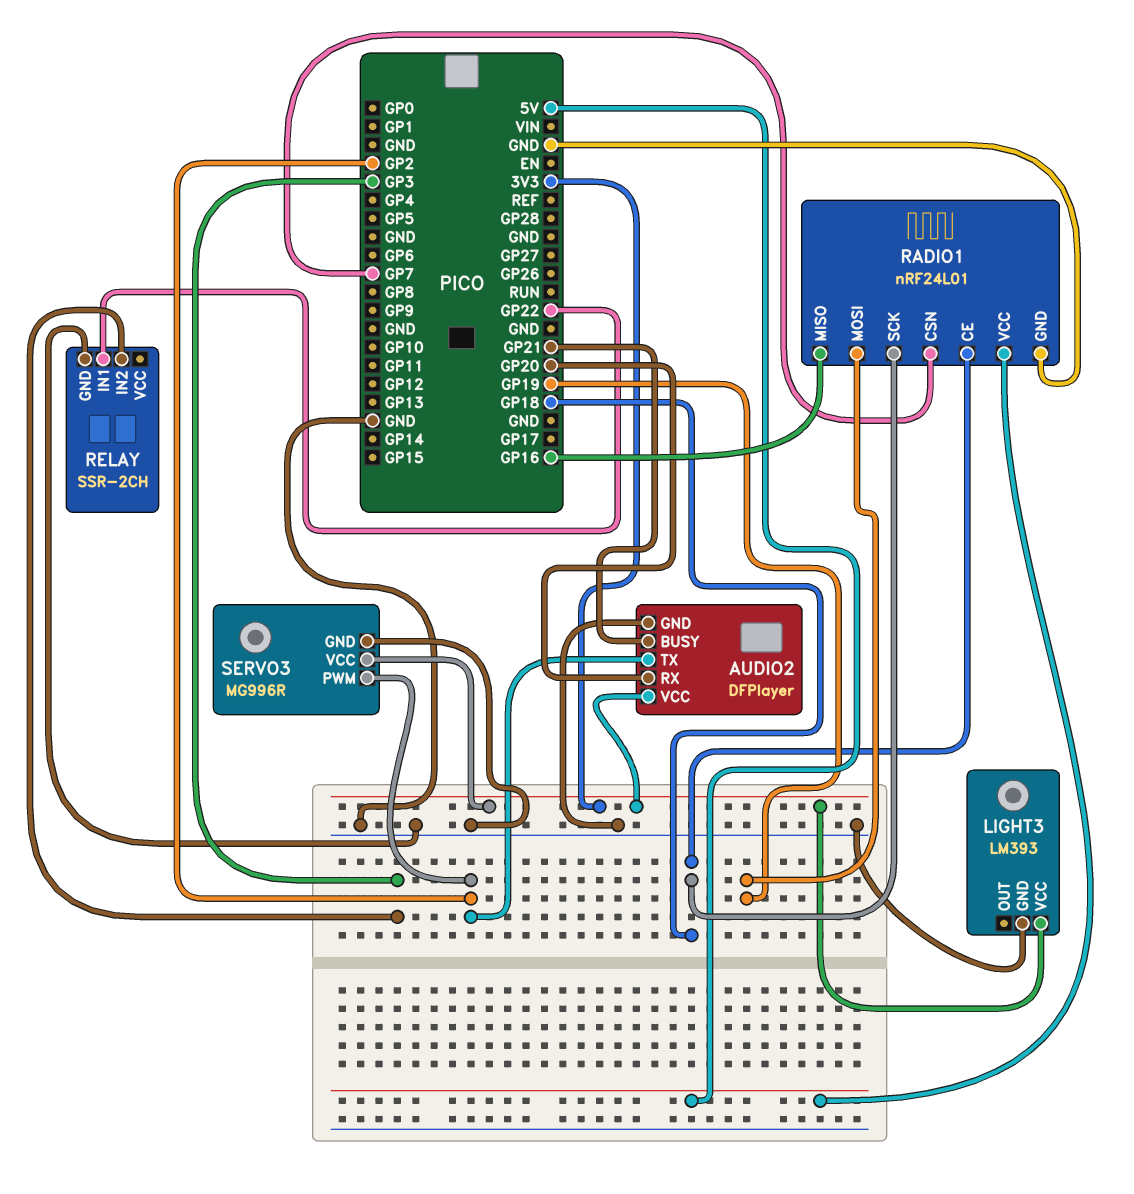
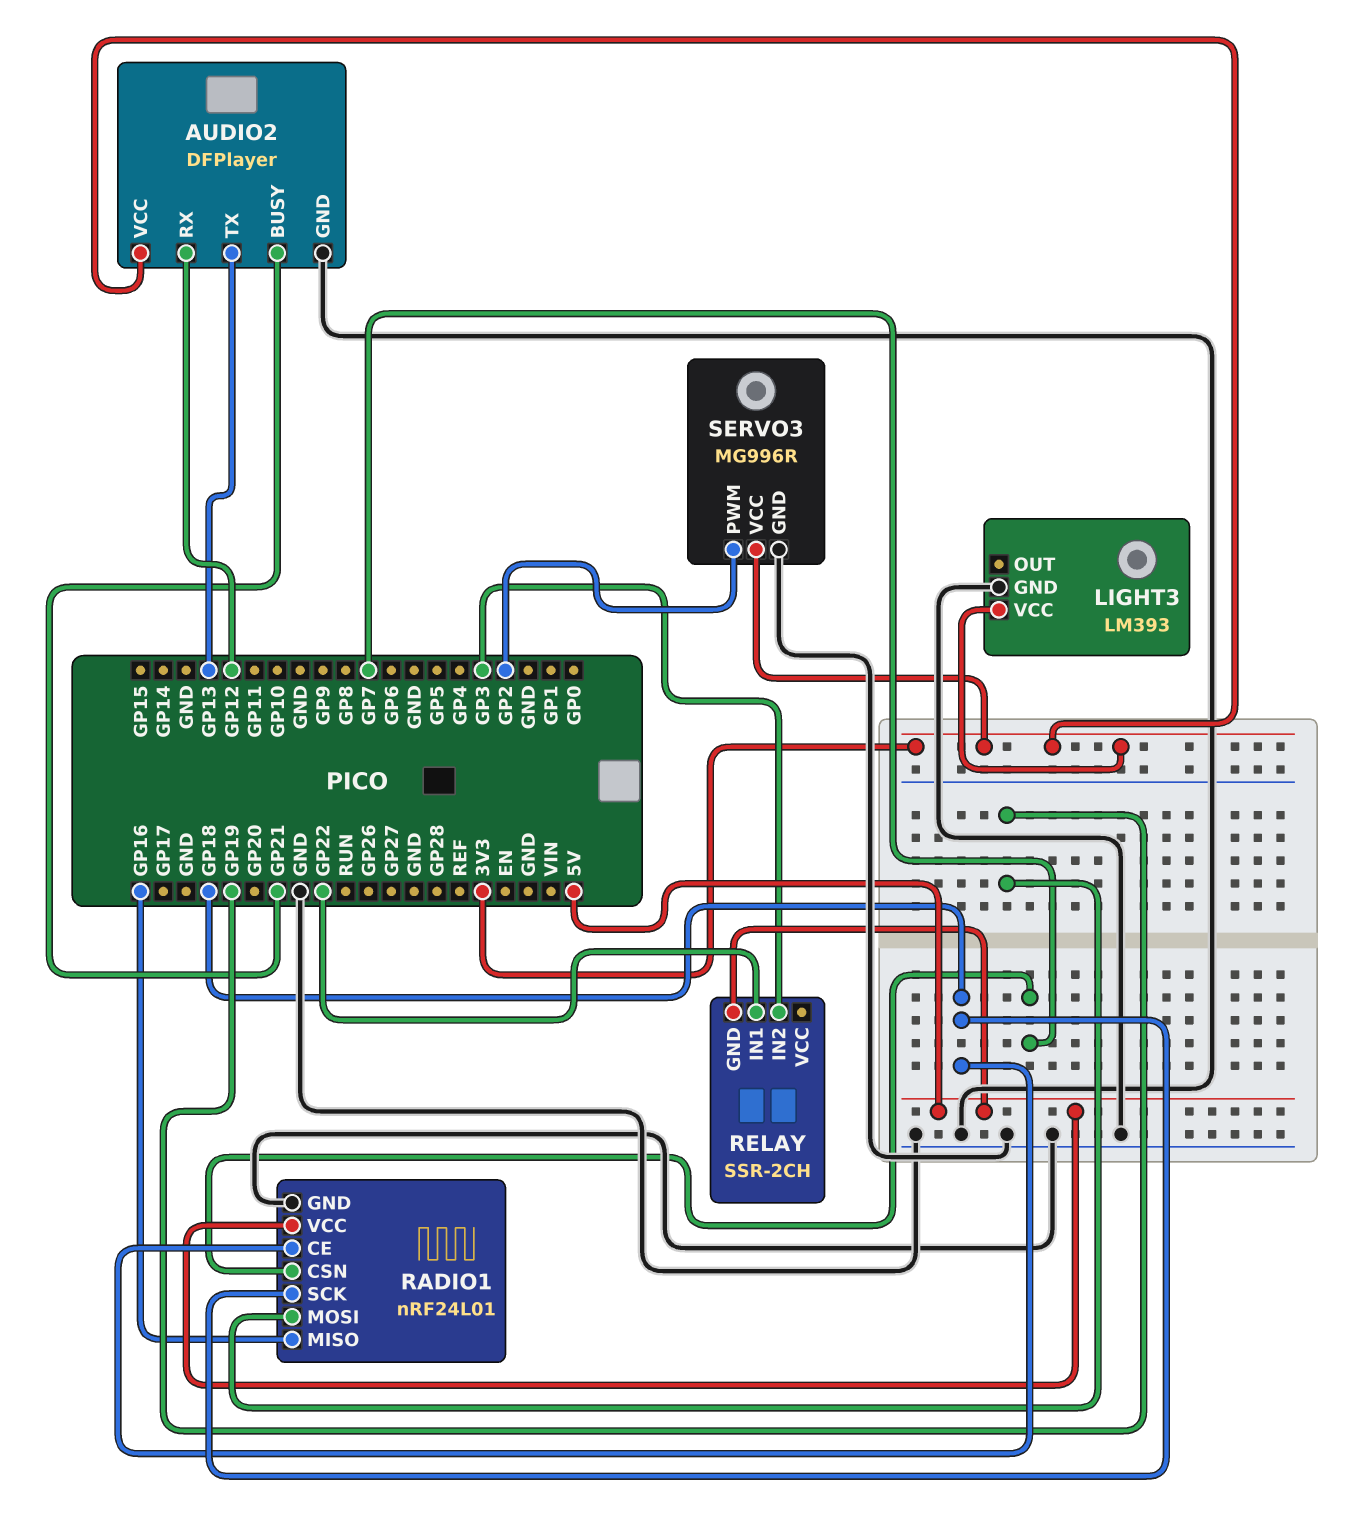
AUDIO2 pin RX: GP20 -> GP12
AUDIO2 pin TX: GP2 -> GP13
RELAY pin GND: GND -> 5V

